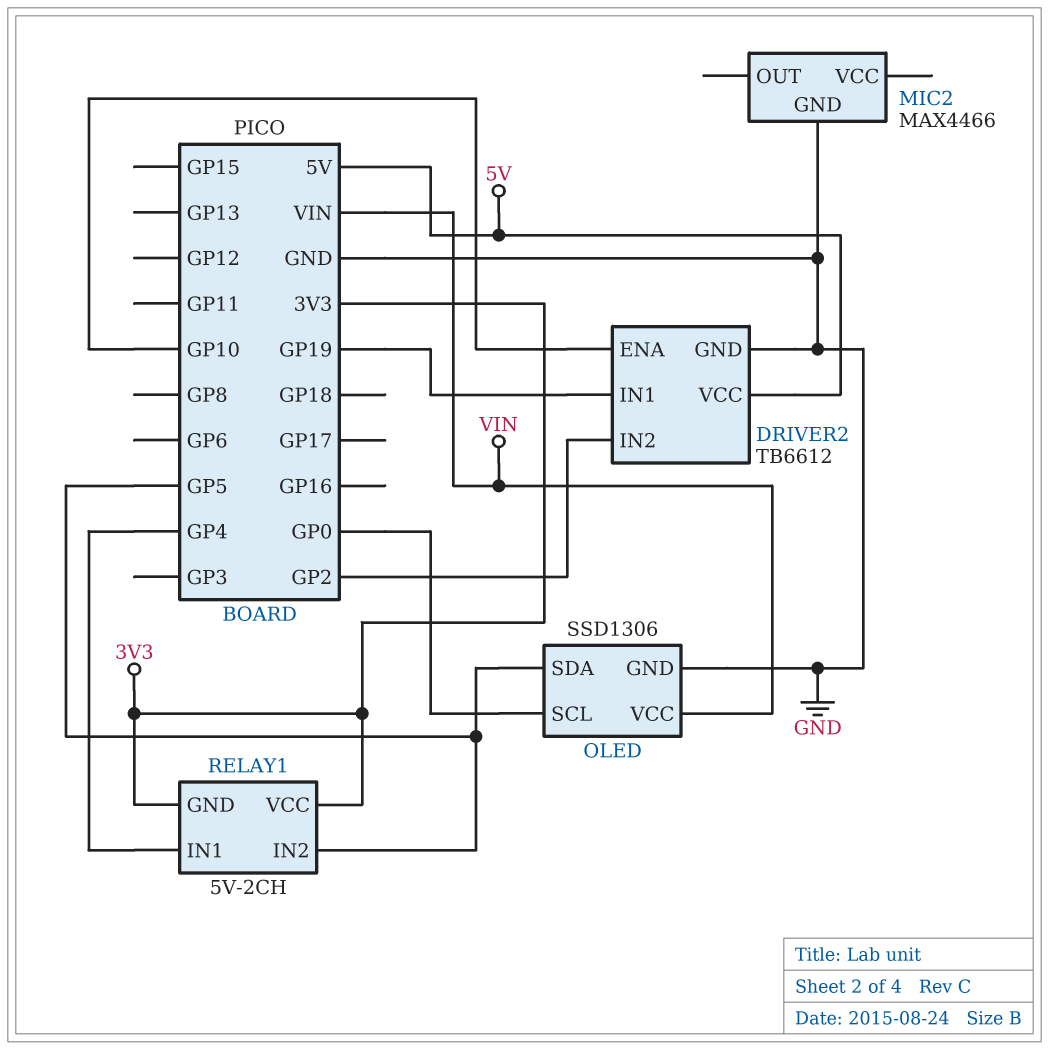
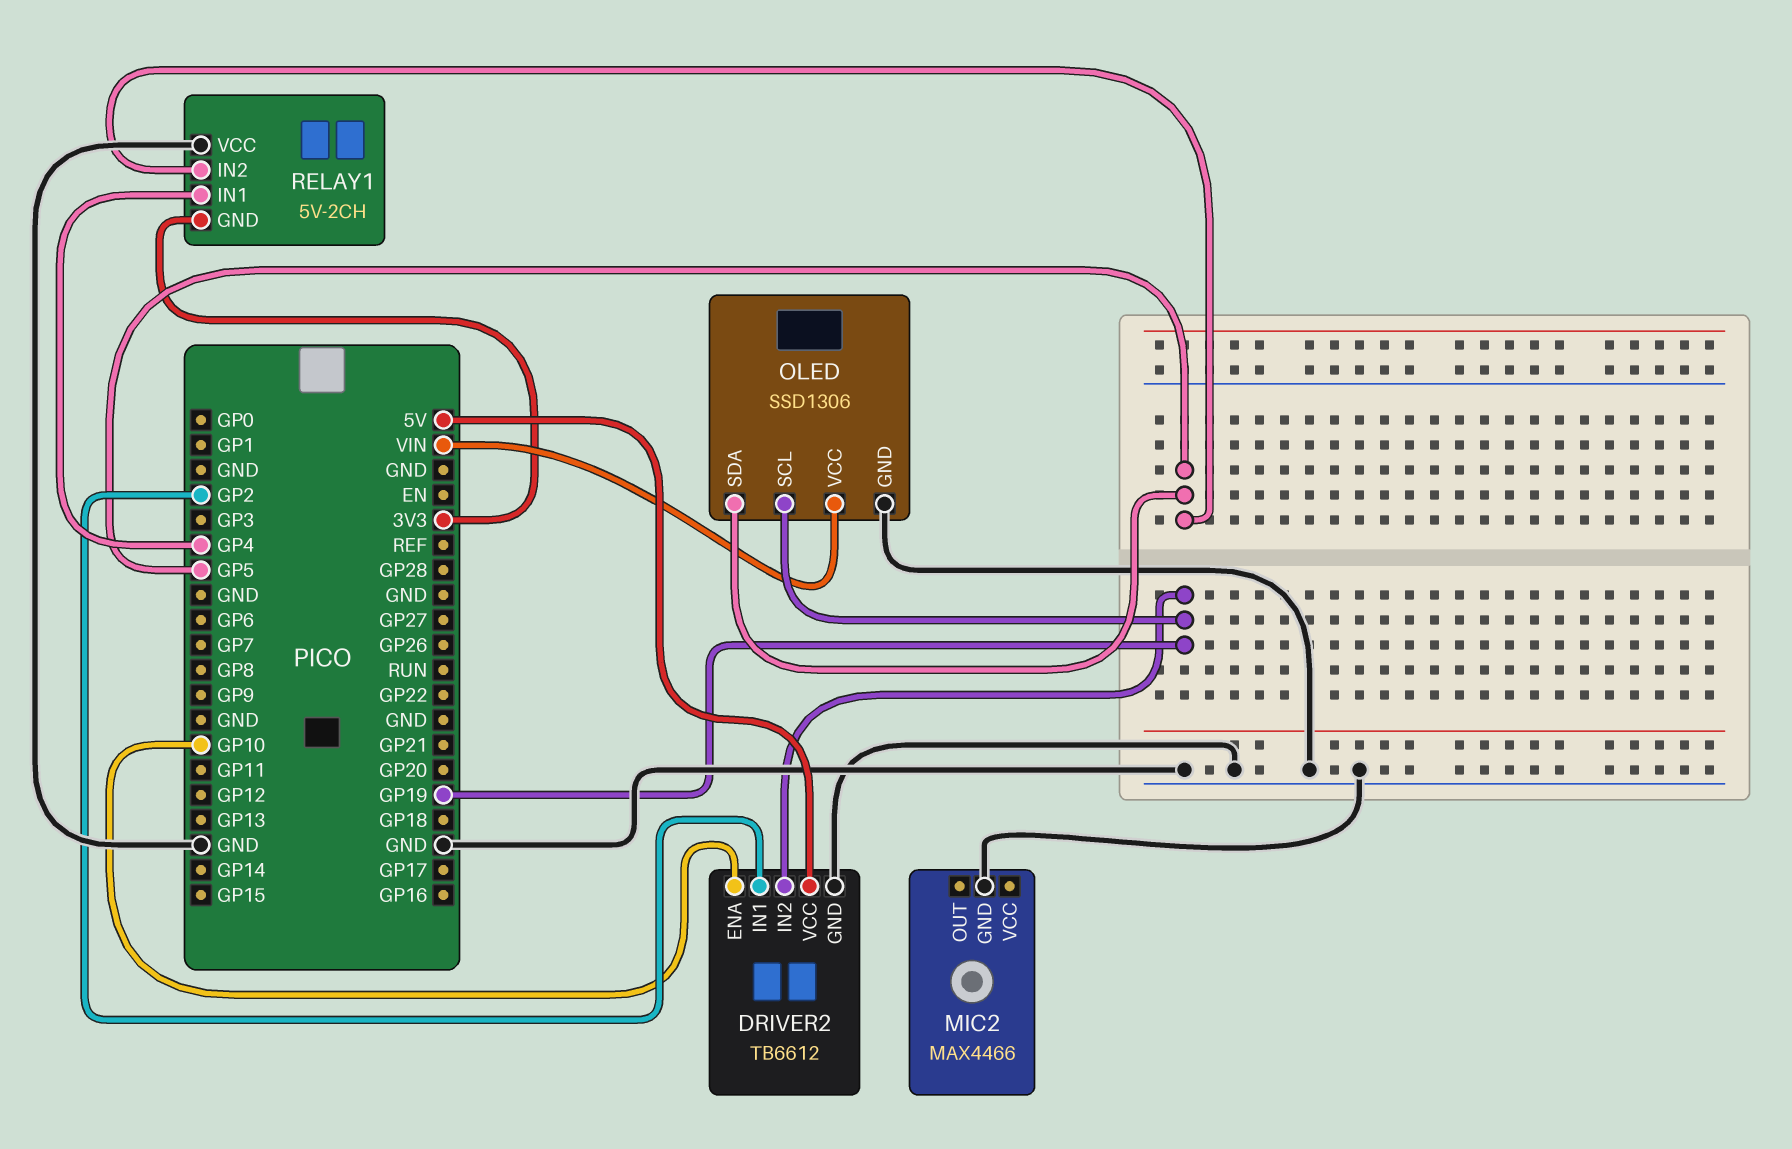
DRIVER2 pin IN1: GP19 -> GP2
DRIVER2 pin IN2: GP2 -> GP19
OLED pin SCL: GP0 -> GP19
RELAY1 pin VCC: 3V3 -> GND

